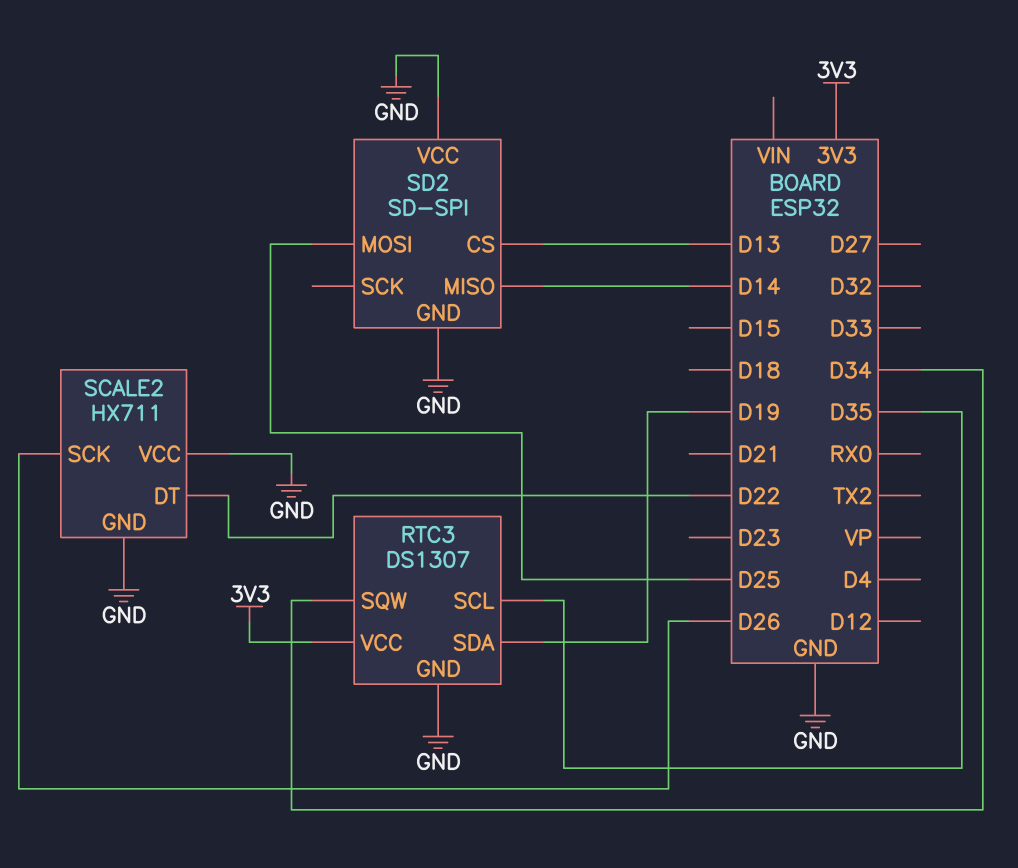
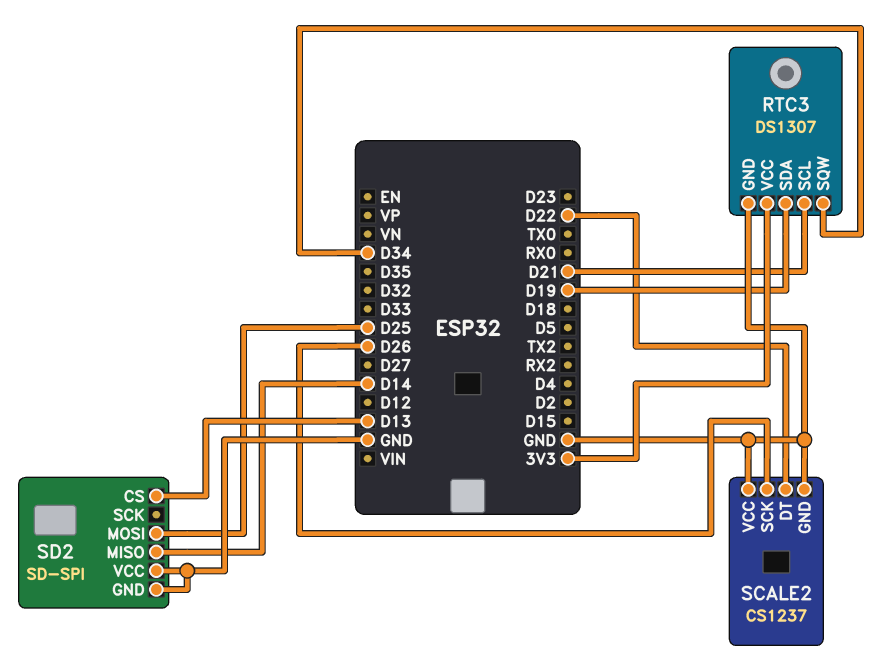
RTC3 pin SCL: D35 -> D21
SCALE2: HX711 -> CS1237

